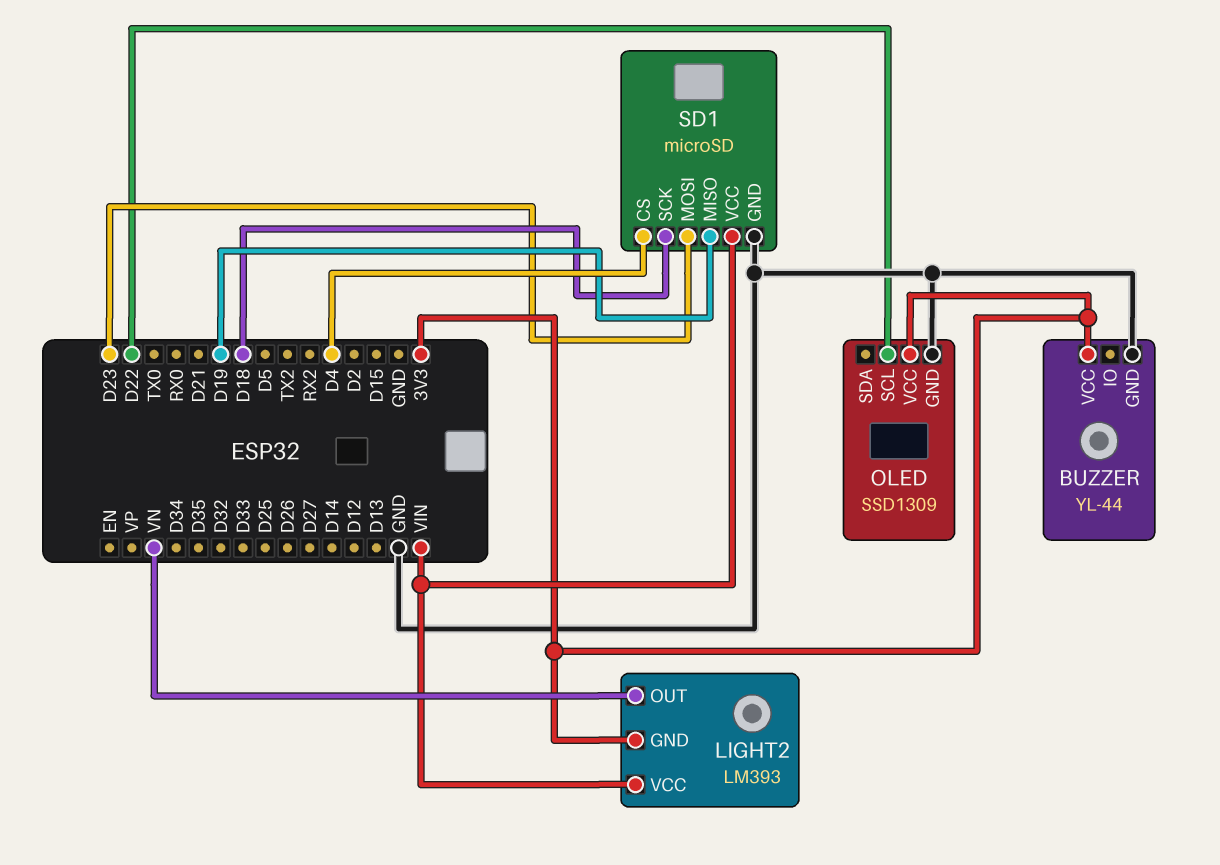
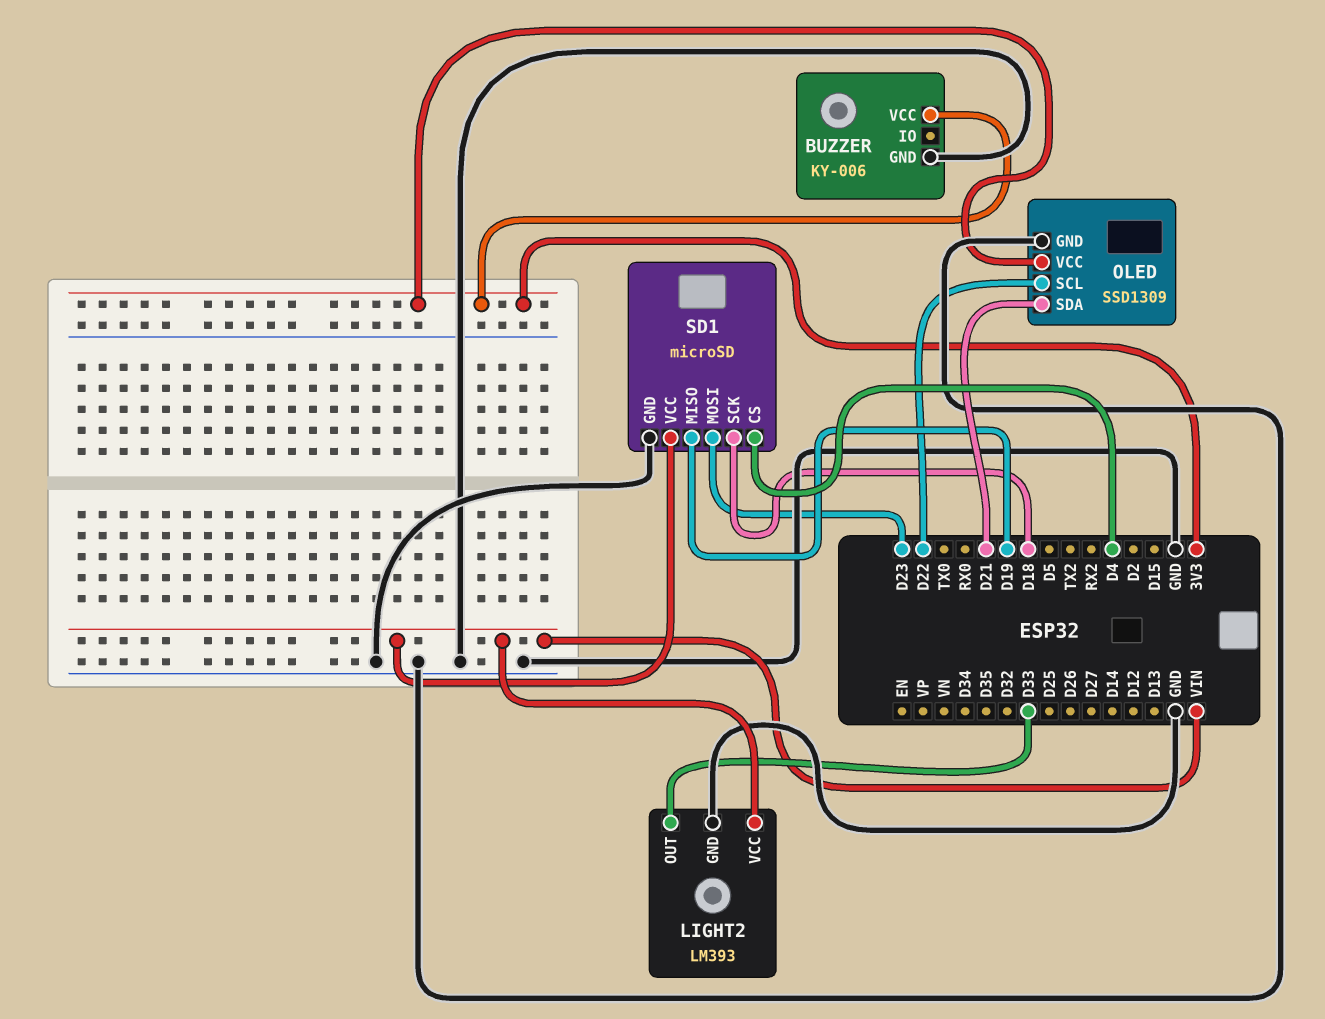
BUZZER: YL-44 -> KY-006
LIGHT2 pin GND: 3V3 -> GND
LIGHT2 pin OUT: VN -> D33
OLED pin SDA: none -> D21

